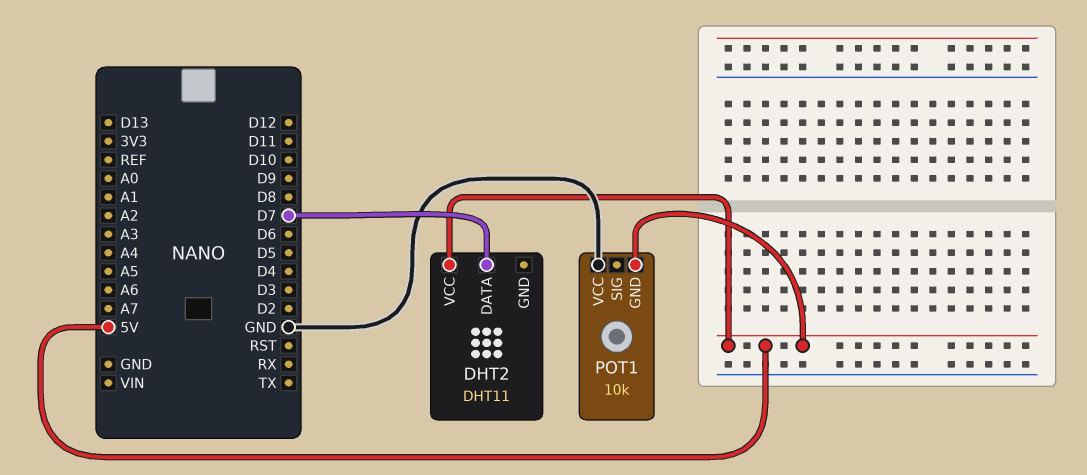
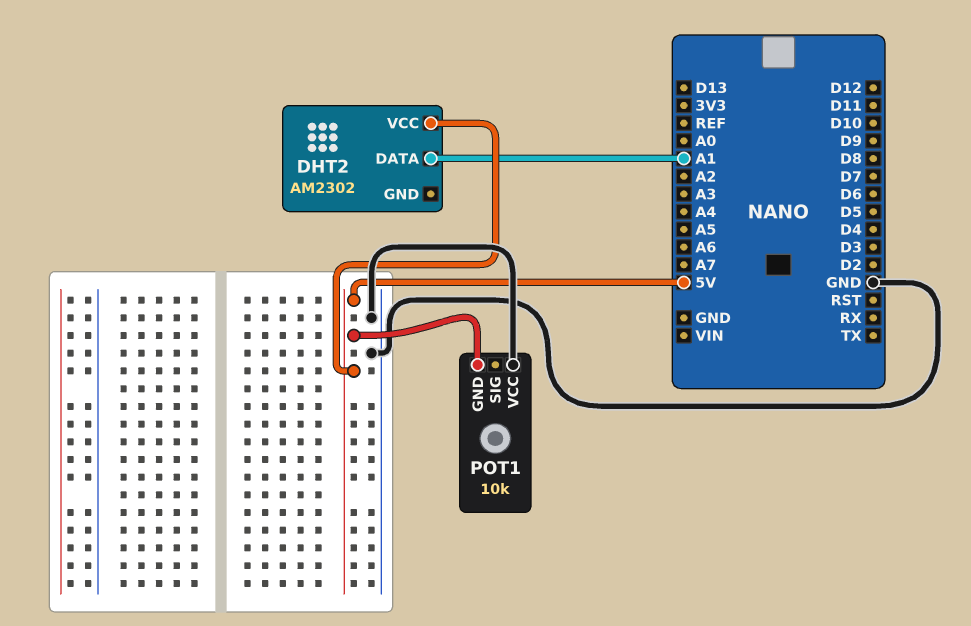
DHT2: DHT11 -> AM2302
DHT2 pin DATA: D7 -> A1

